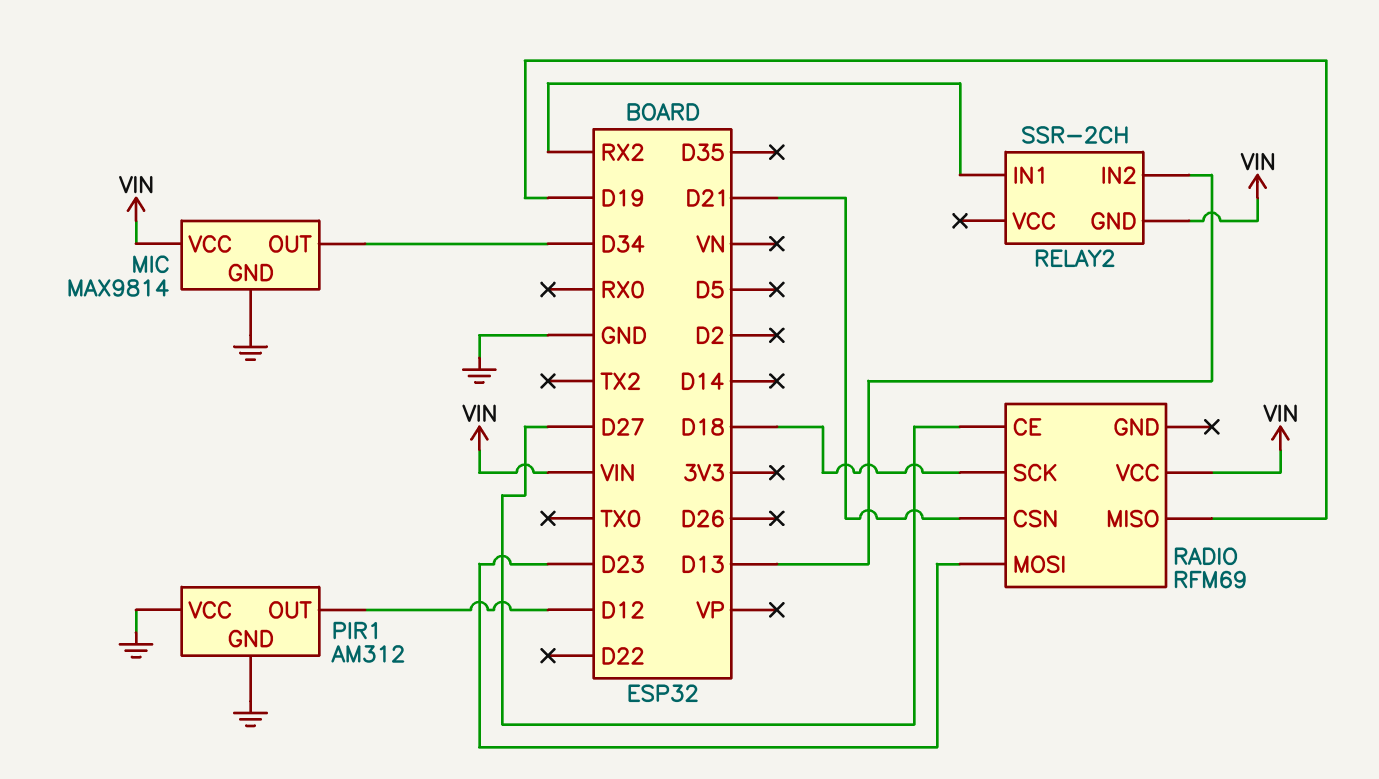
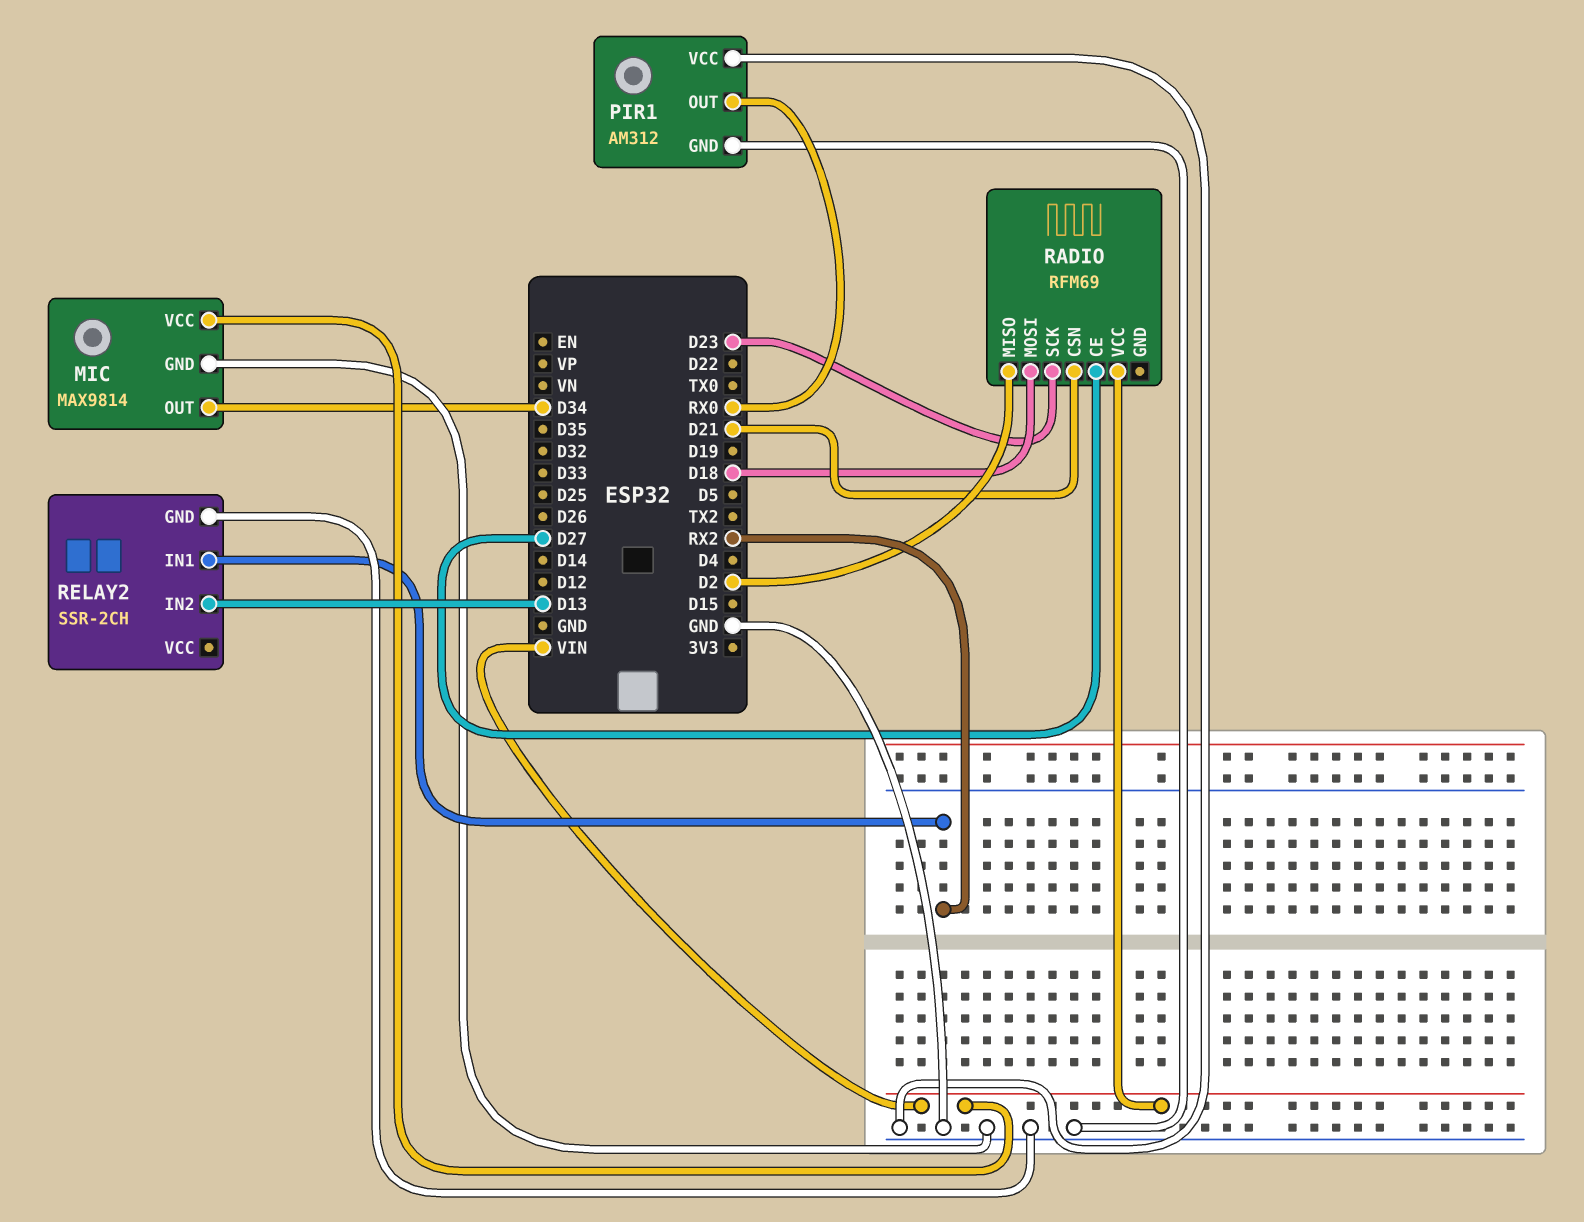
PIR1 pin OUT: D12 -> RX0
RADIO pin MISO: D19 -> D2
RADIO pin MOSI: D23 -> D18
RADIO pin SCK: D18 -> D23
RELAY2 pin GND: VIN -> GND

